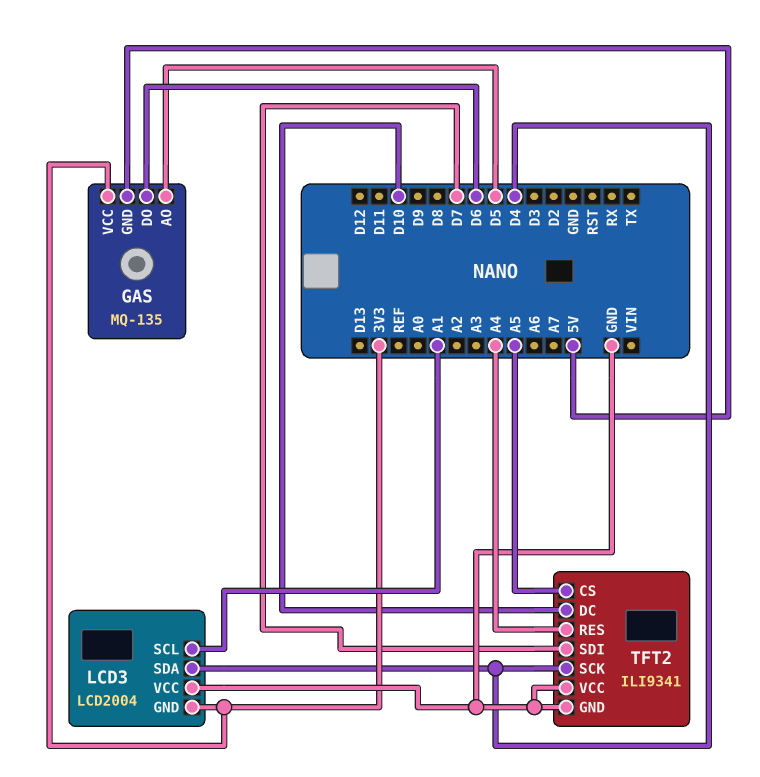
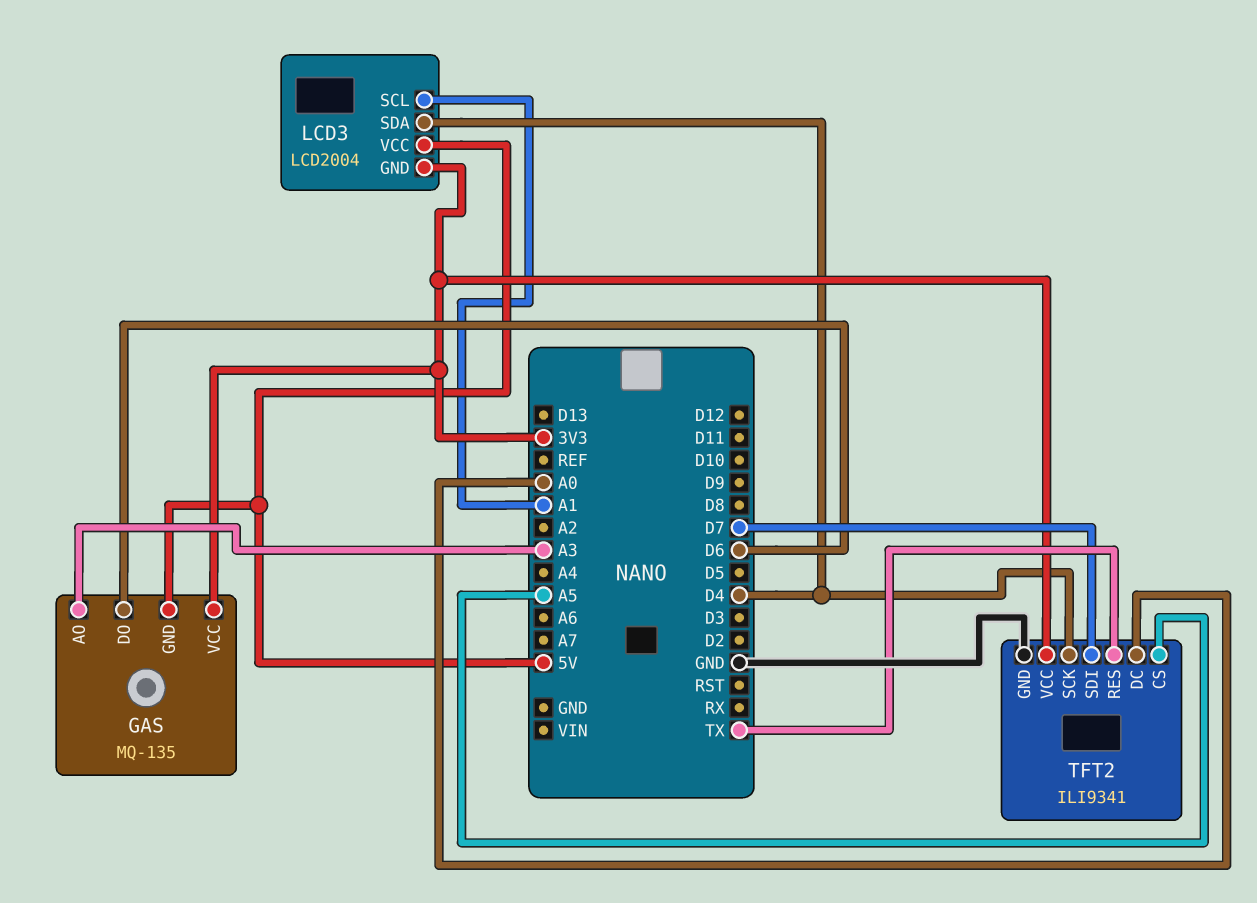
GAS pin AO: D5 -> A3
LCD3 pin VCC: GND -> 5V
TFT2 pin DC: D10 -> A0
TFT2 pin RES: A4 -> TX
TFT2 pin VCC: GND -> 3V3

